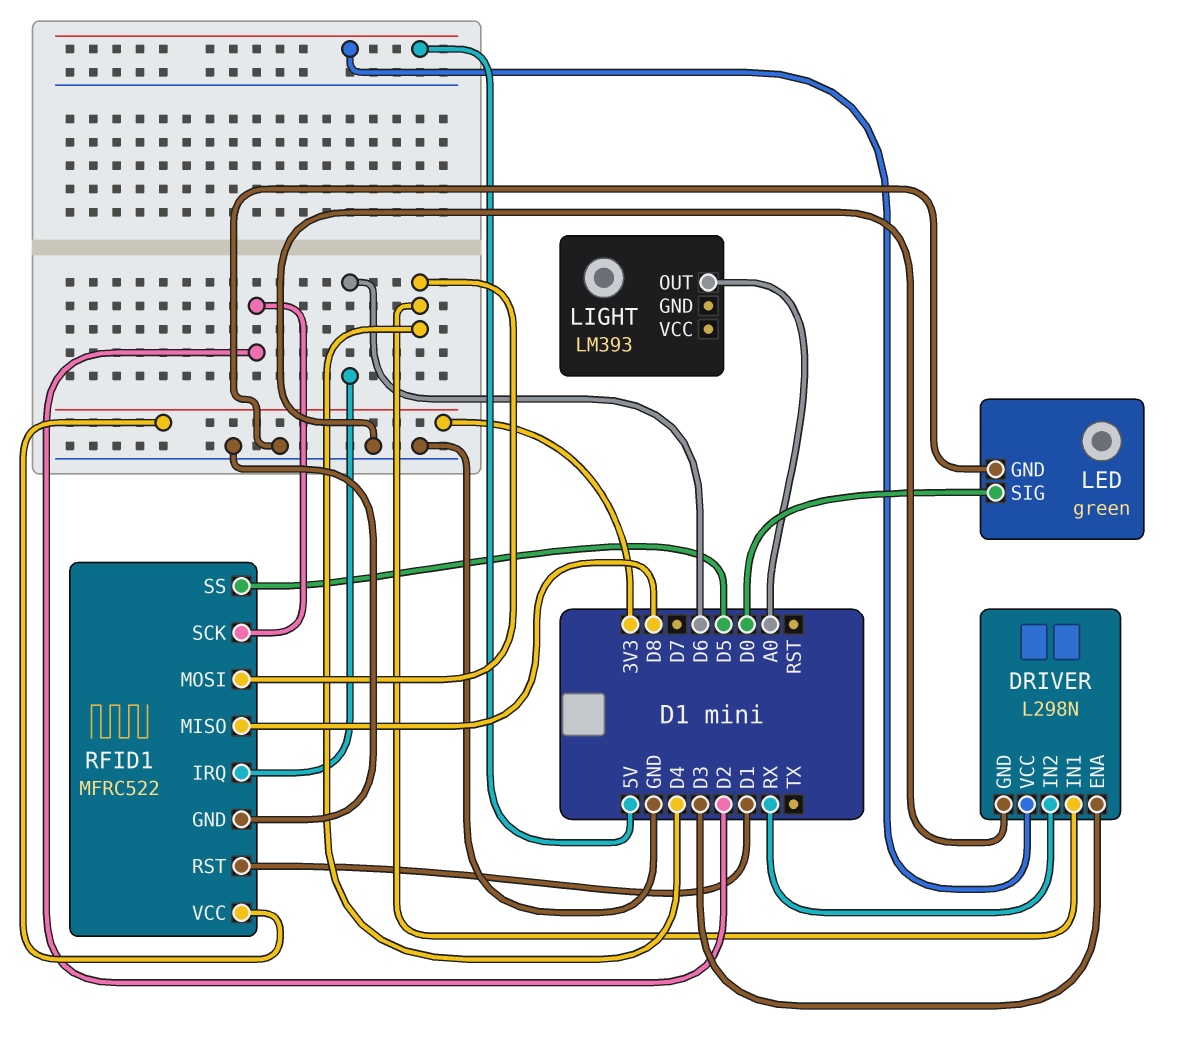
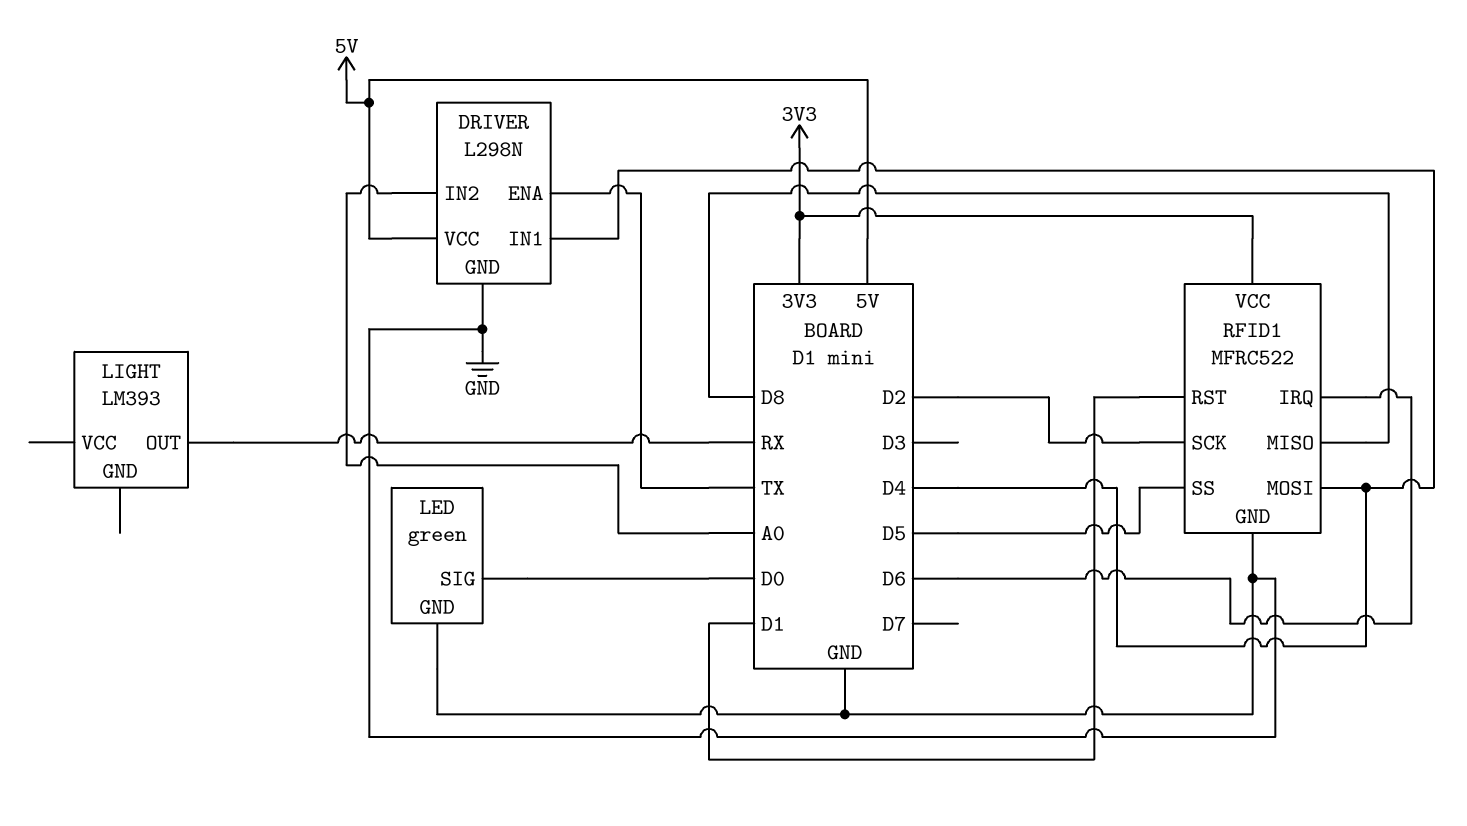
DRIVER pin ENA: D3 -> TX
DRIVER pin IN2: RX -> A0
LIGHT pin OUT: A0 -> RX

